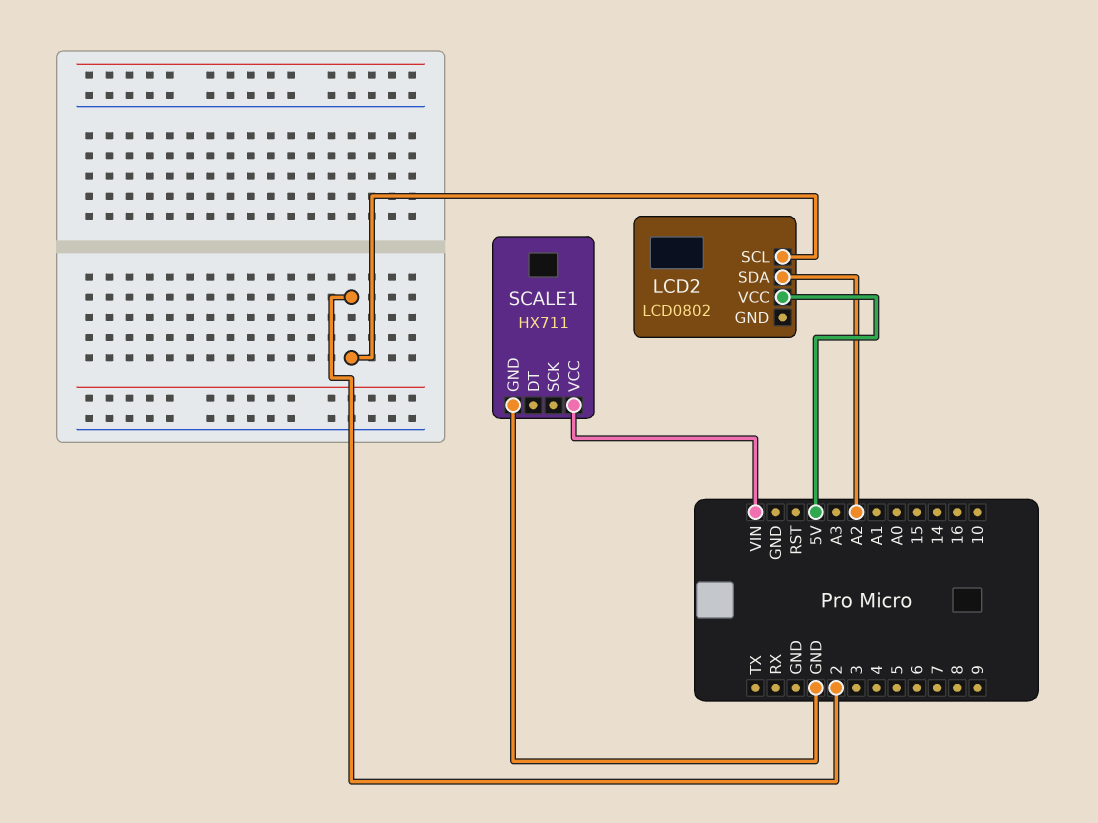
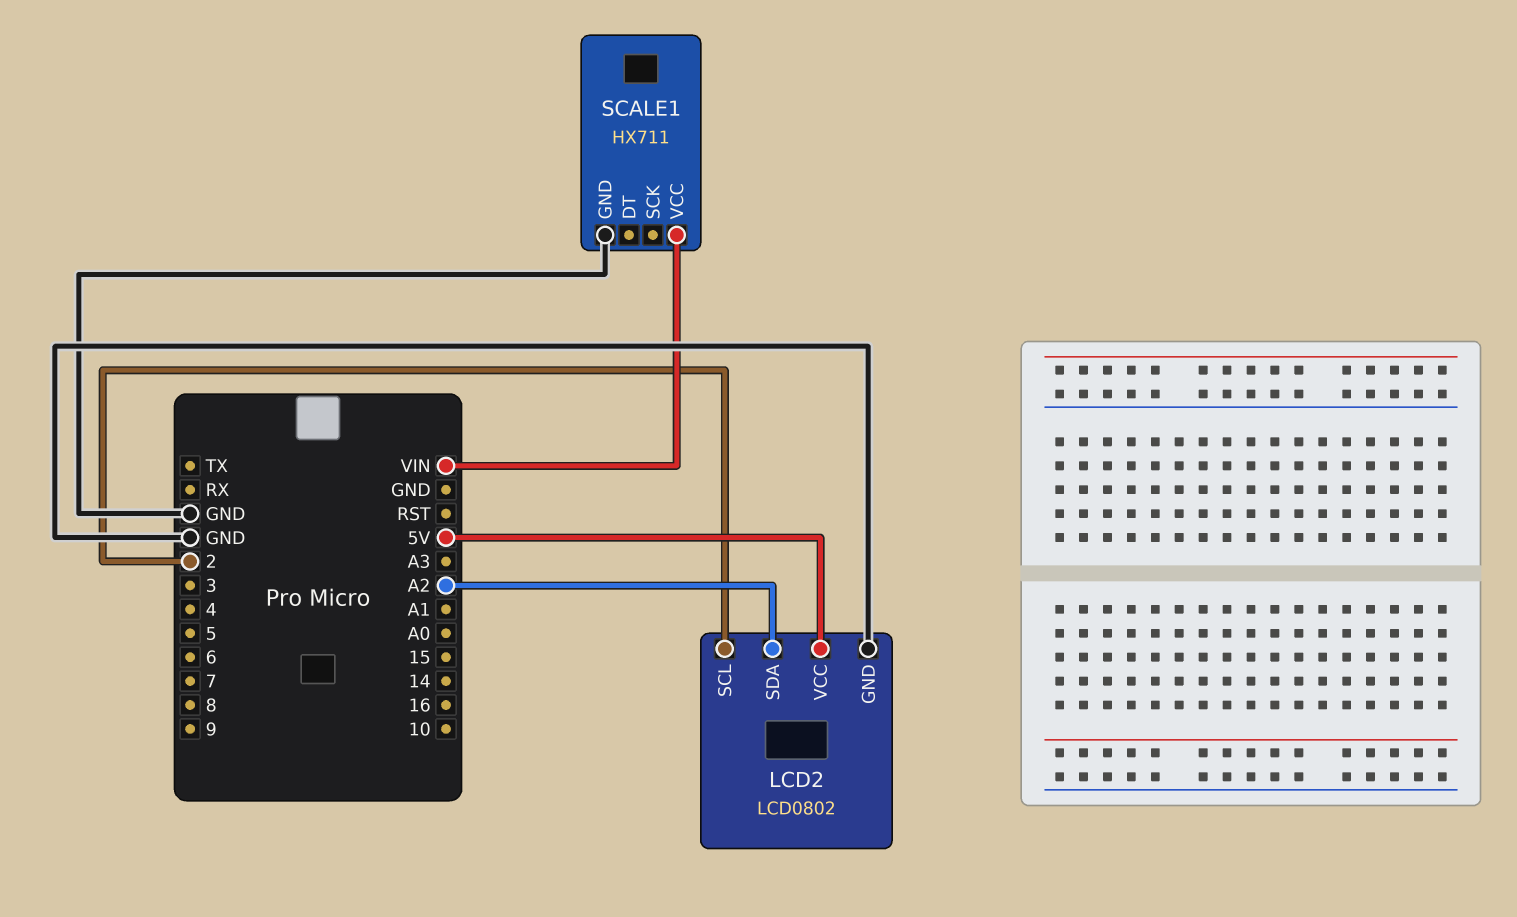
LCD2 pin GND: none -> GND

